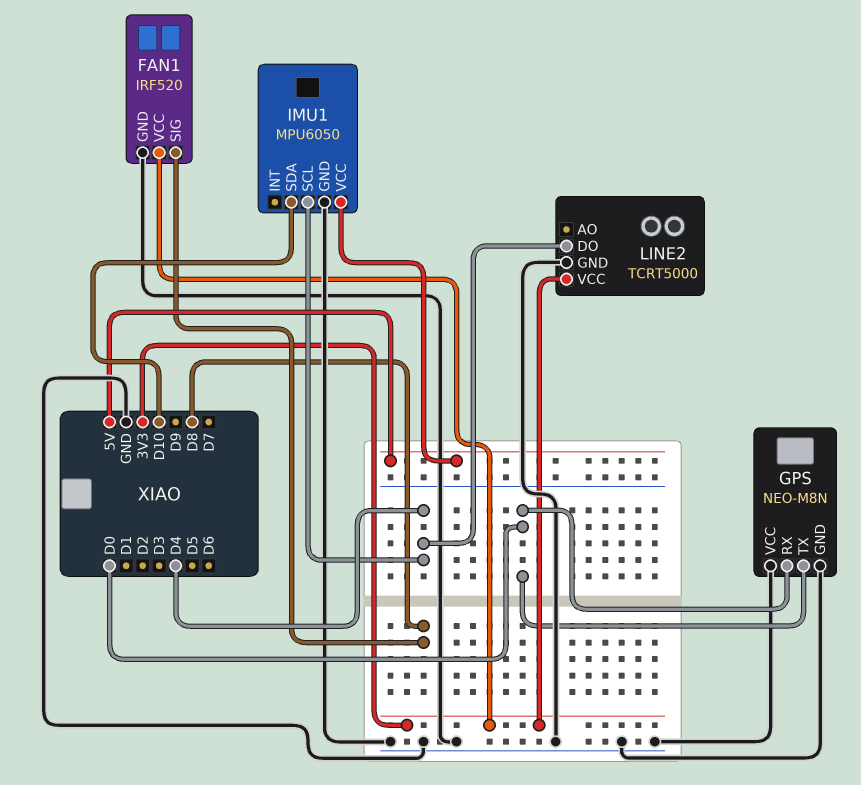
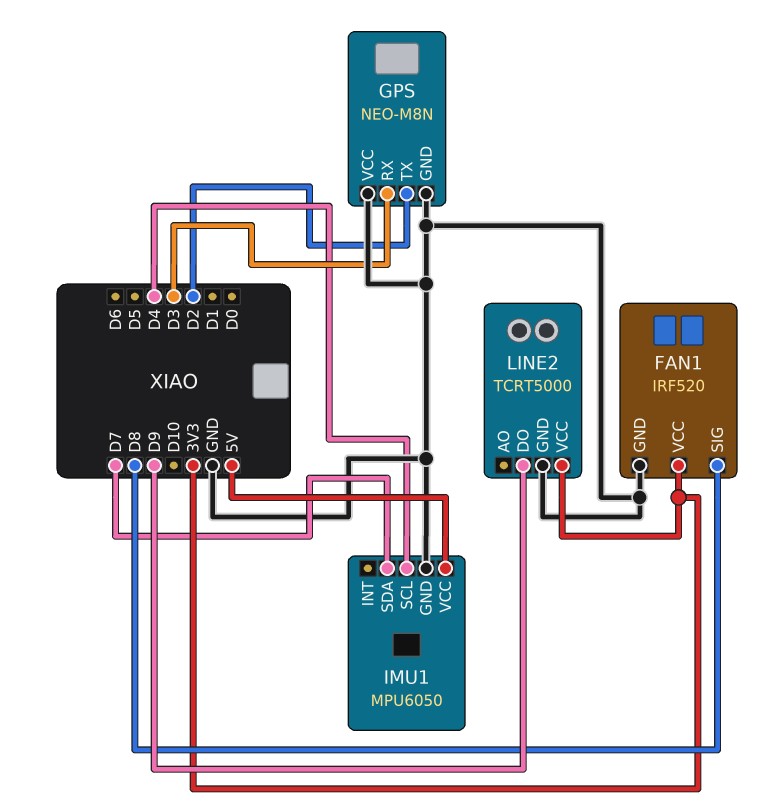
GPS pin RX: D0 -> D3
GPS pin TX: D0 -> D2
IMU1 pin SDA: D10 -> D7
LINE2 pin DO: D4 -> D9

